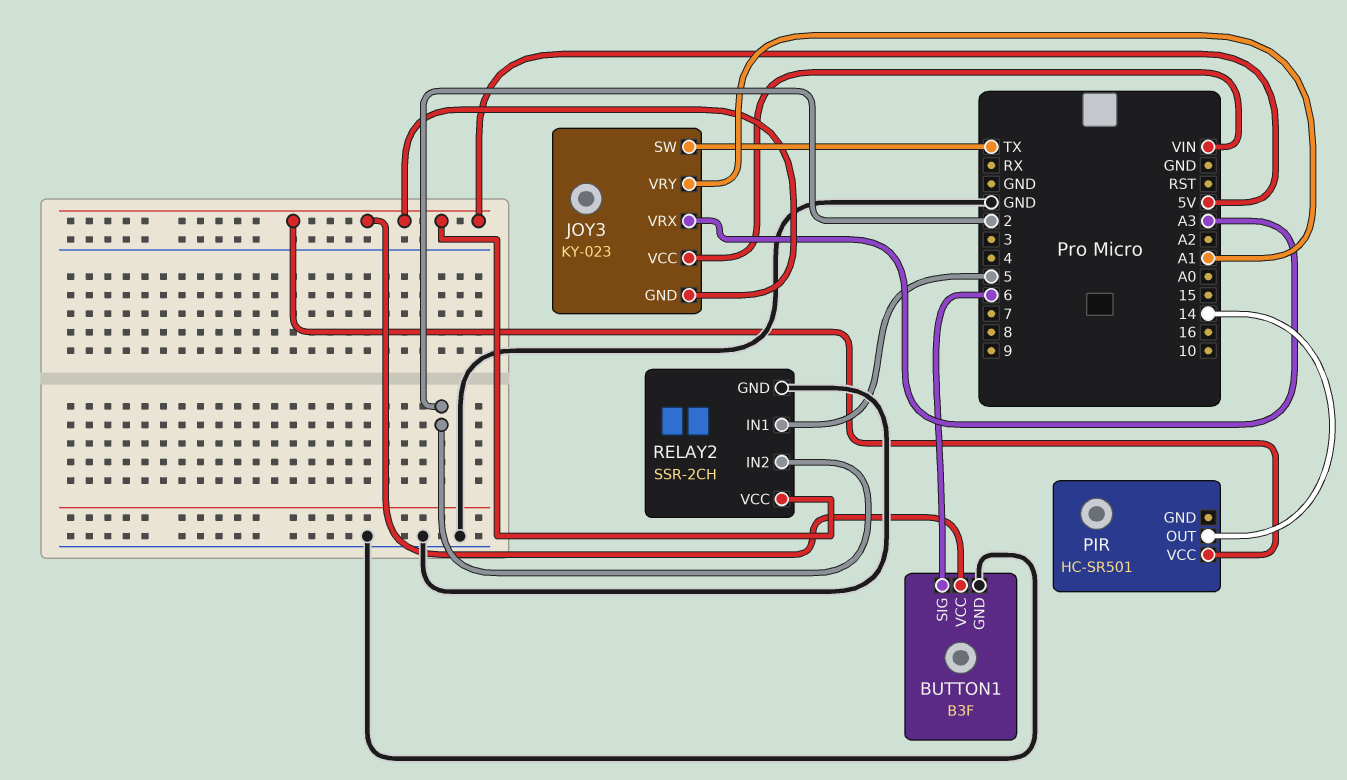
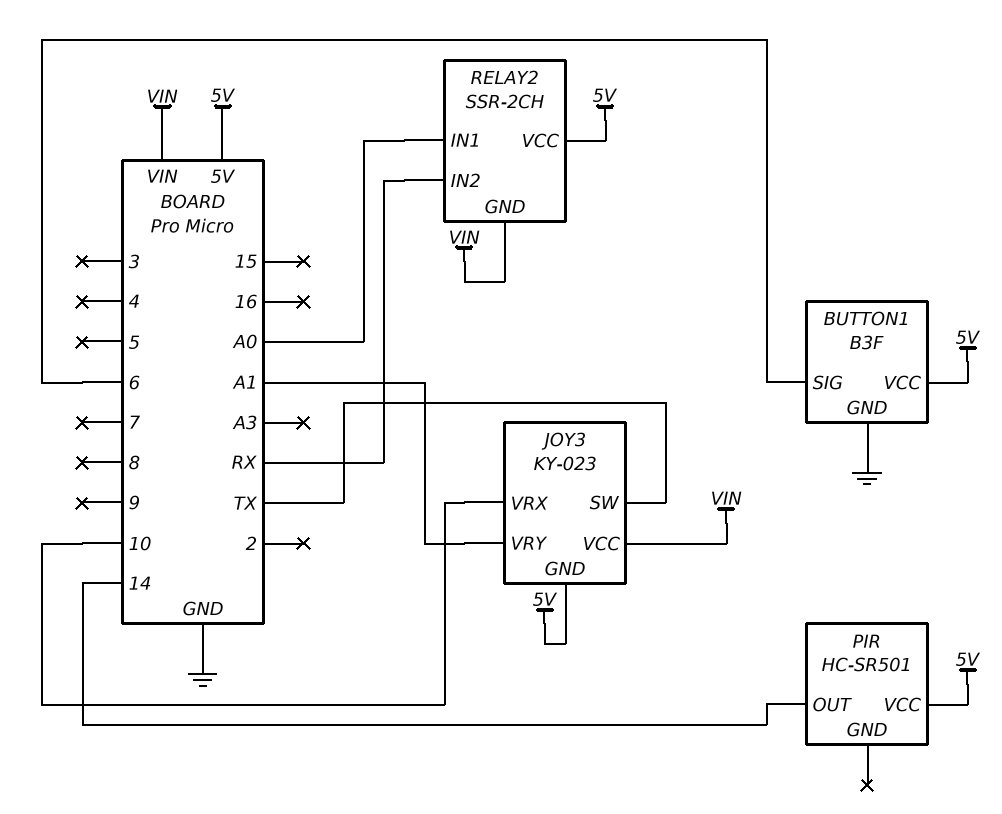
JOY3 pin VRX: A3 -> 10
RELAY2 pin GND: GND -> VIN
RELAY2 pin IN1: 5 -> A0
RELAY2 pin IN2: 2 -> RX

